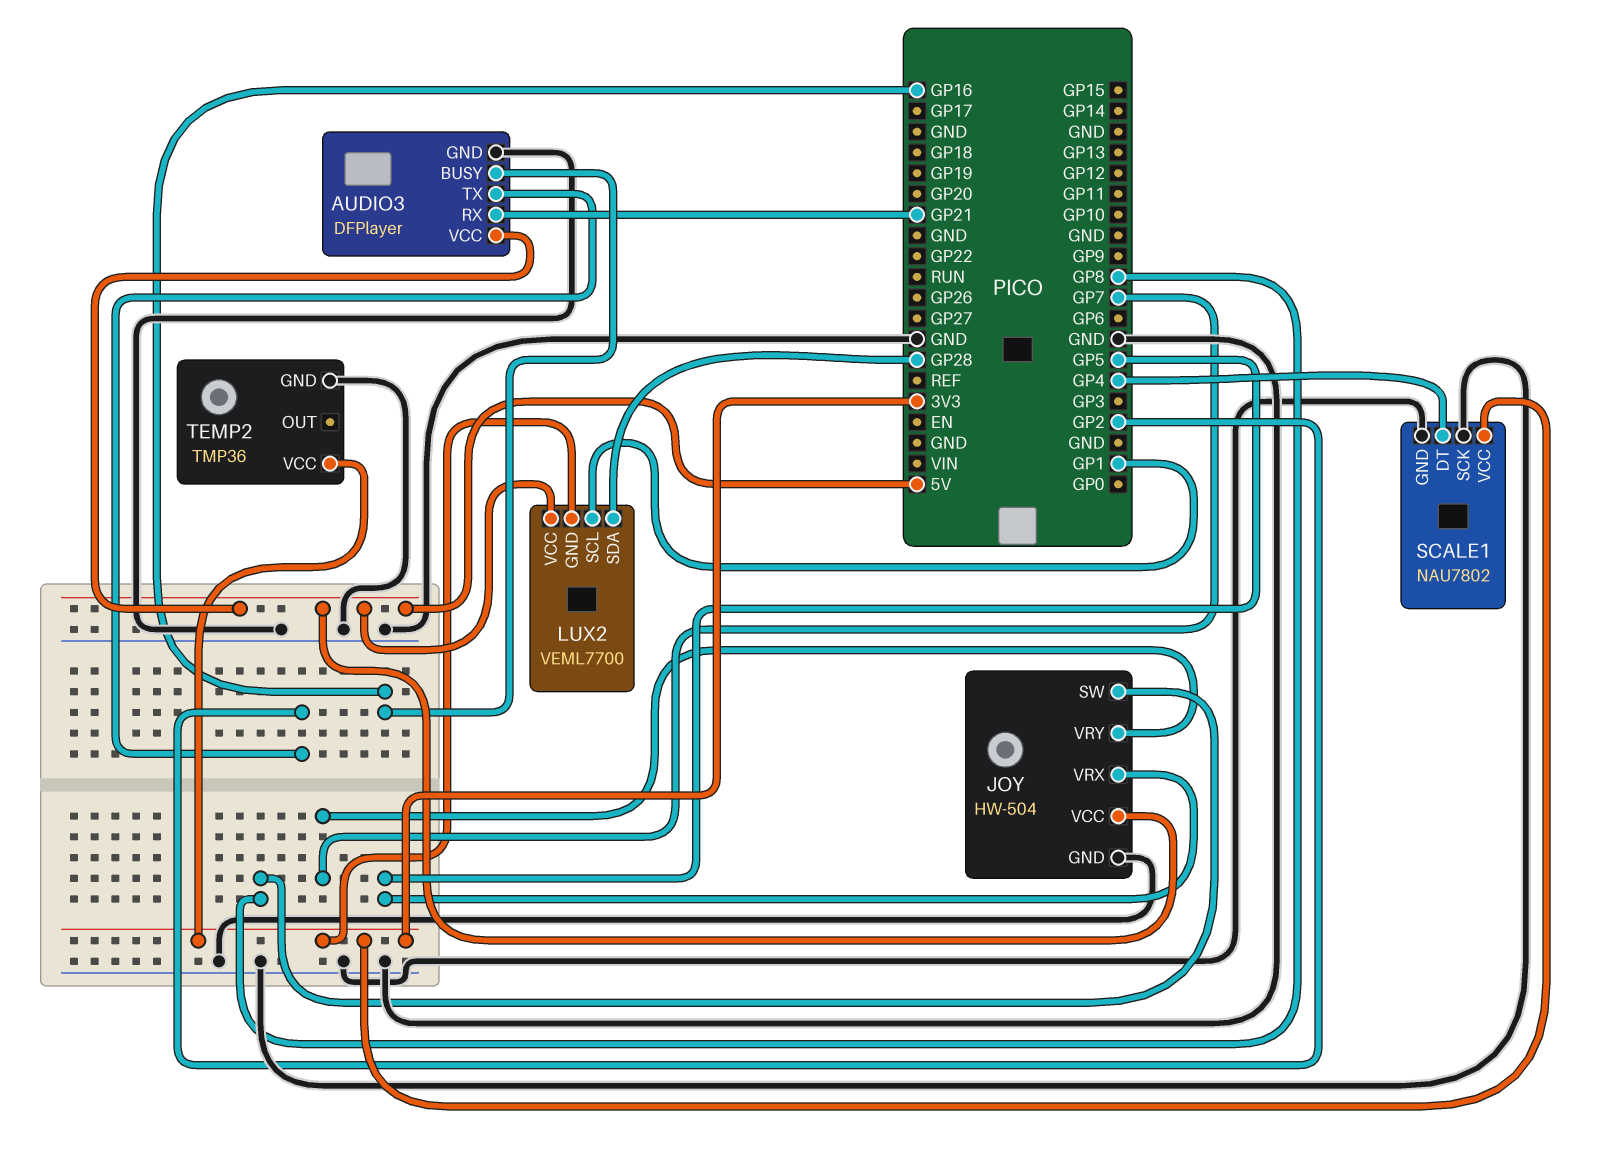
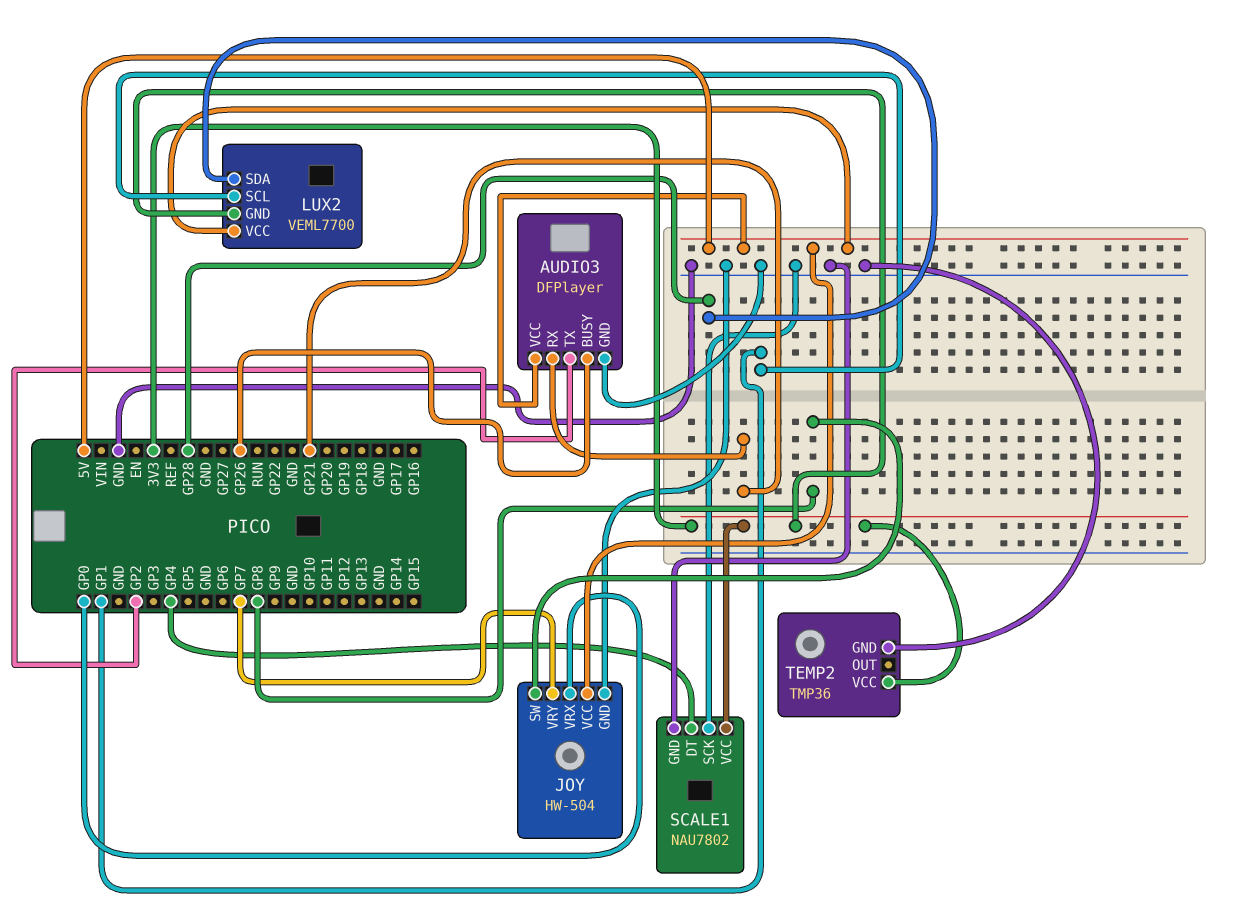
AUDIO3 pin BUSY: GP16 -> GP26
JOY pin VRX: GP5 -> GP0

